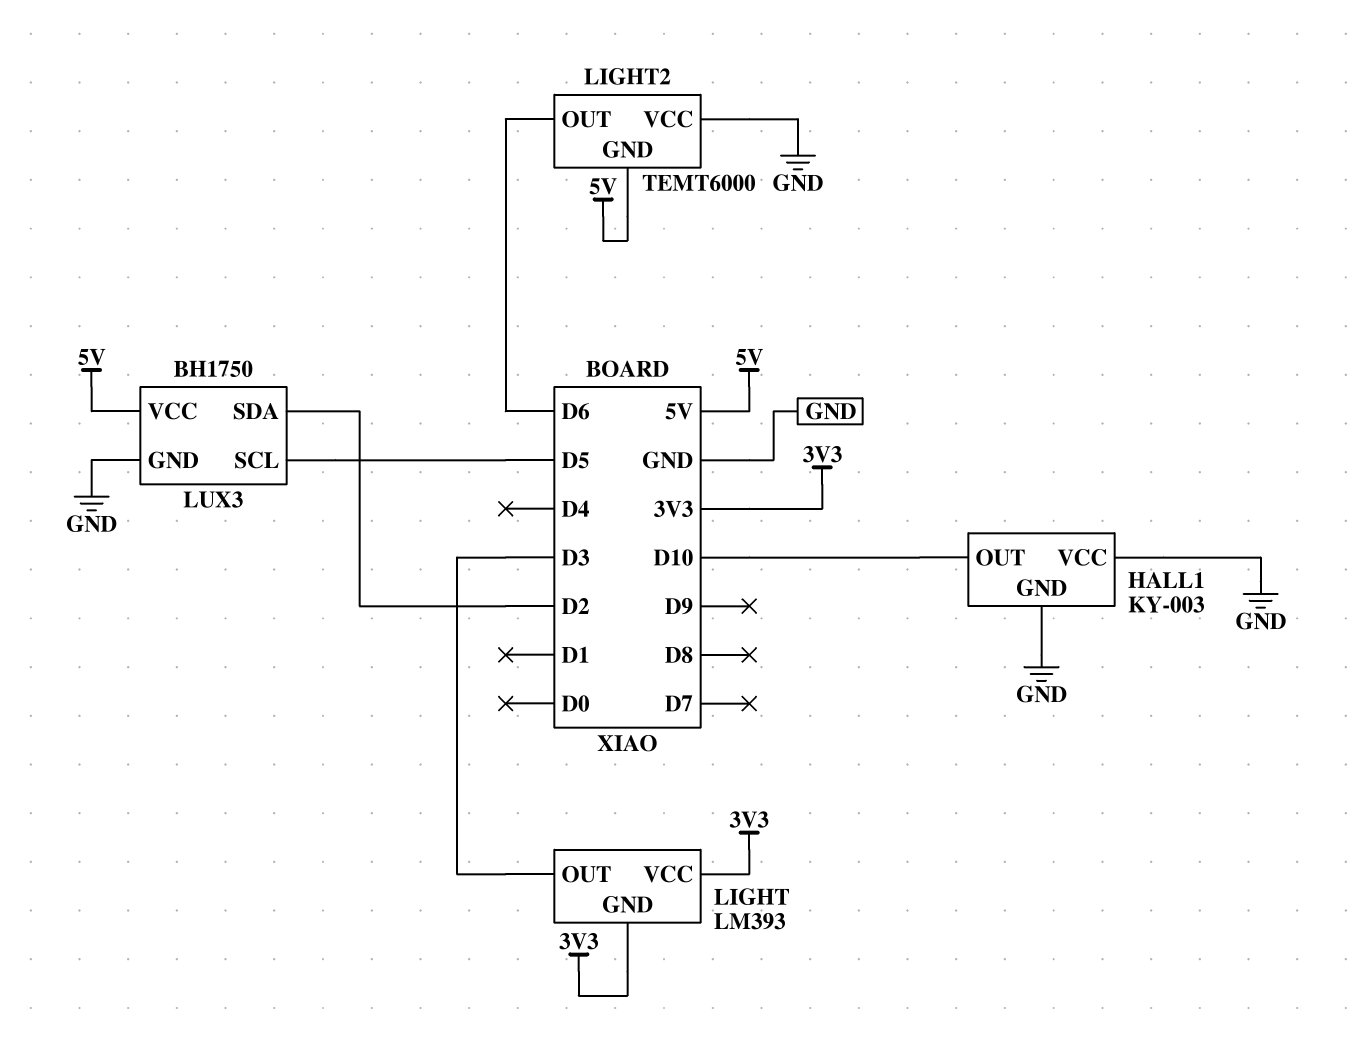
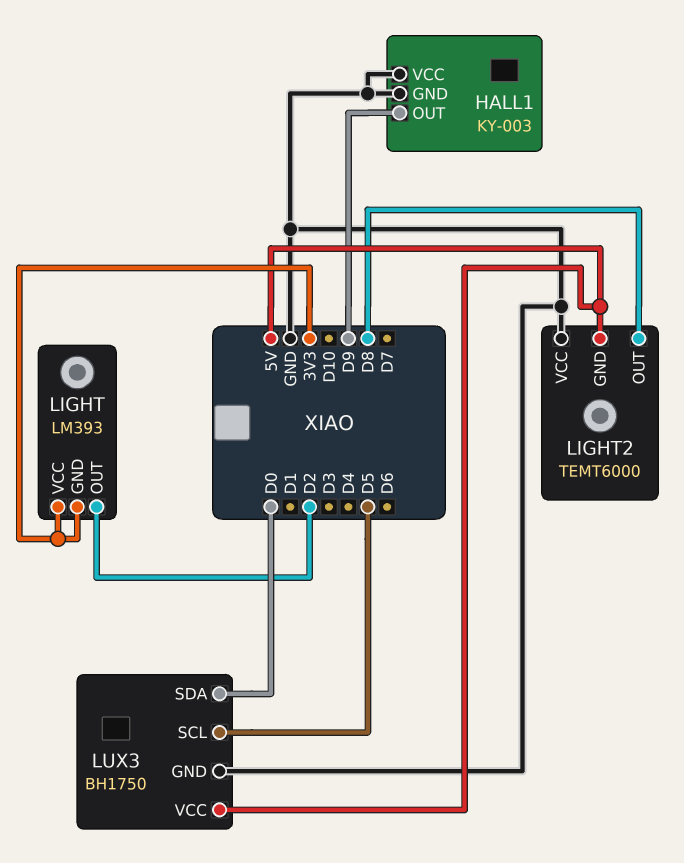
HALL1 pin OUT: D10 -> D9
LIGHT pin OUT: D3 -> D2
LIGHT2 pin OUT: D6 -> D8
LUX3 pin SDA: D2 -> D0

